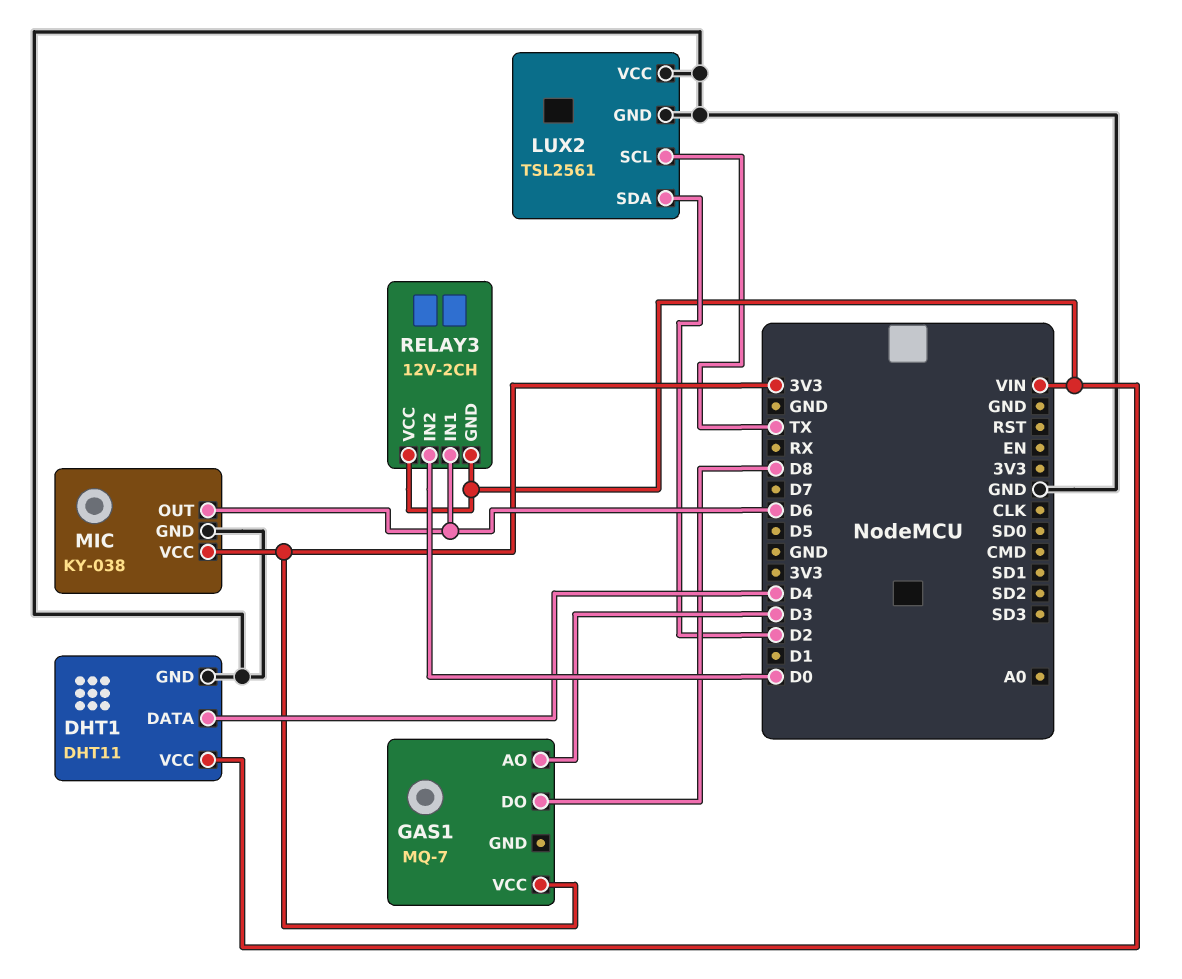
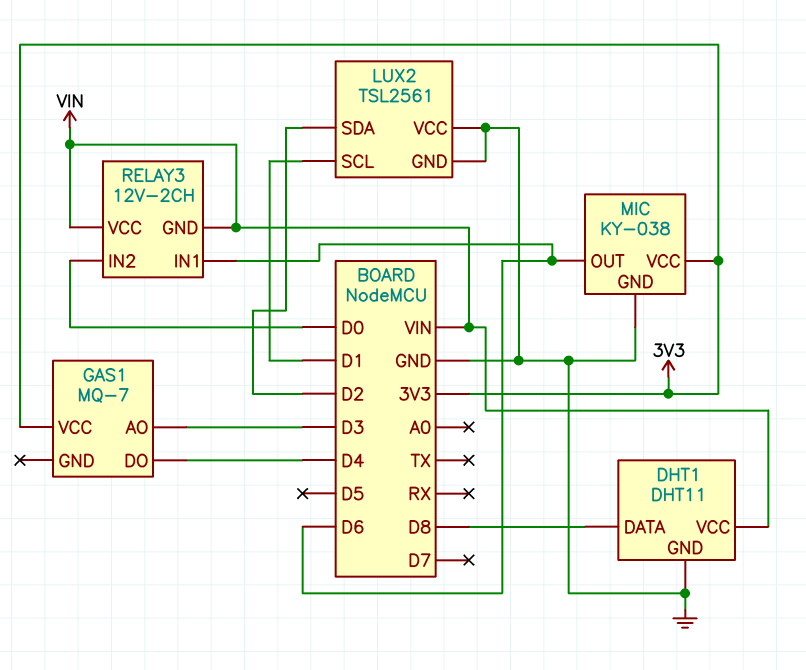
DHT1 pin DATA: D4 -> D8
GAS1 pin DO: D8 -> D4
LUX2 pin SCL: TX -> D1

